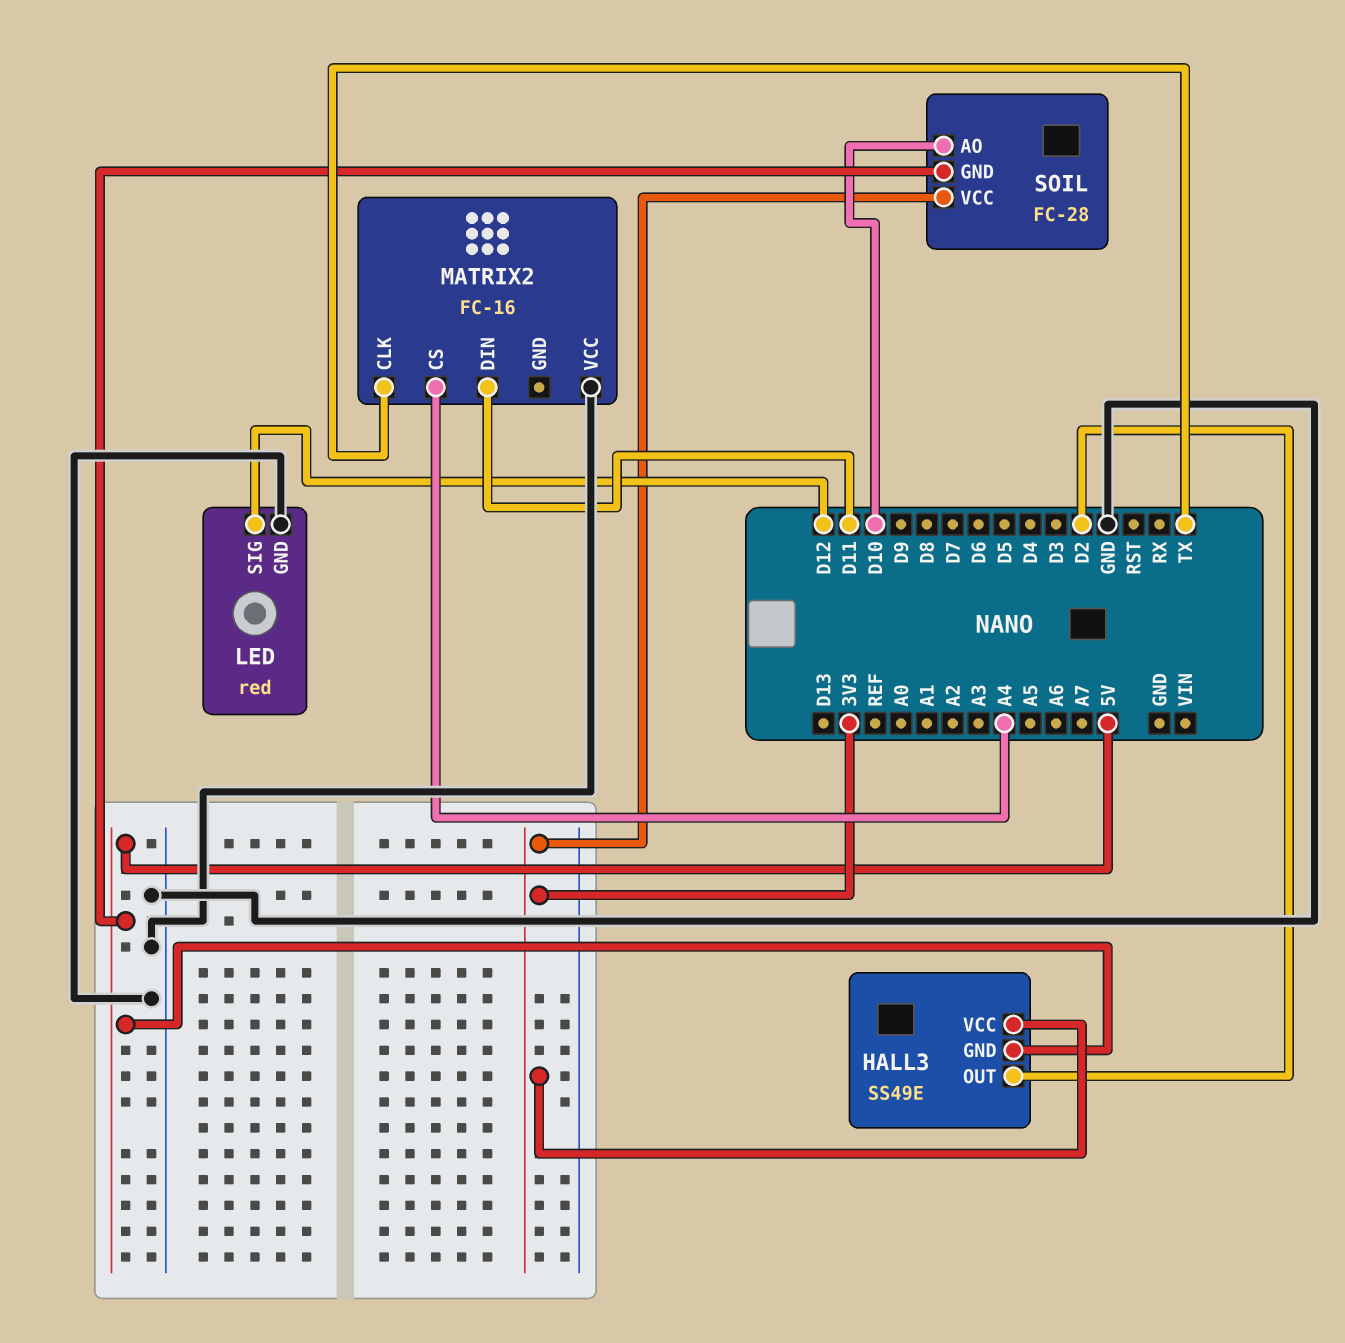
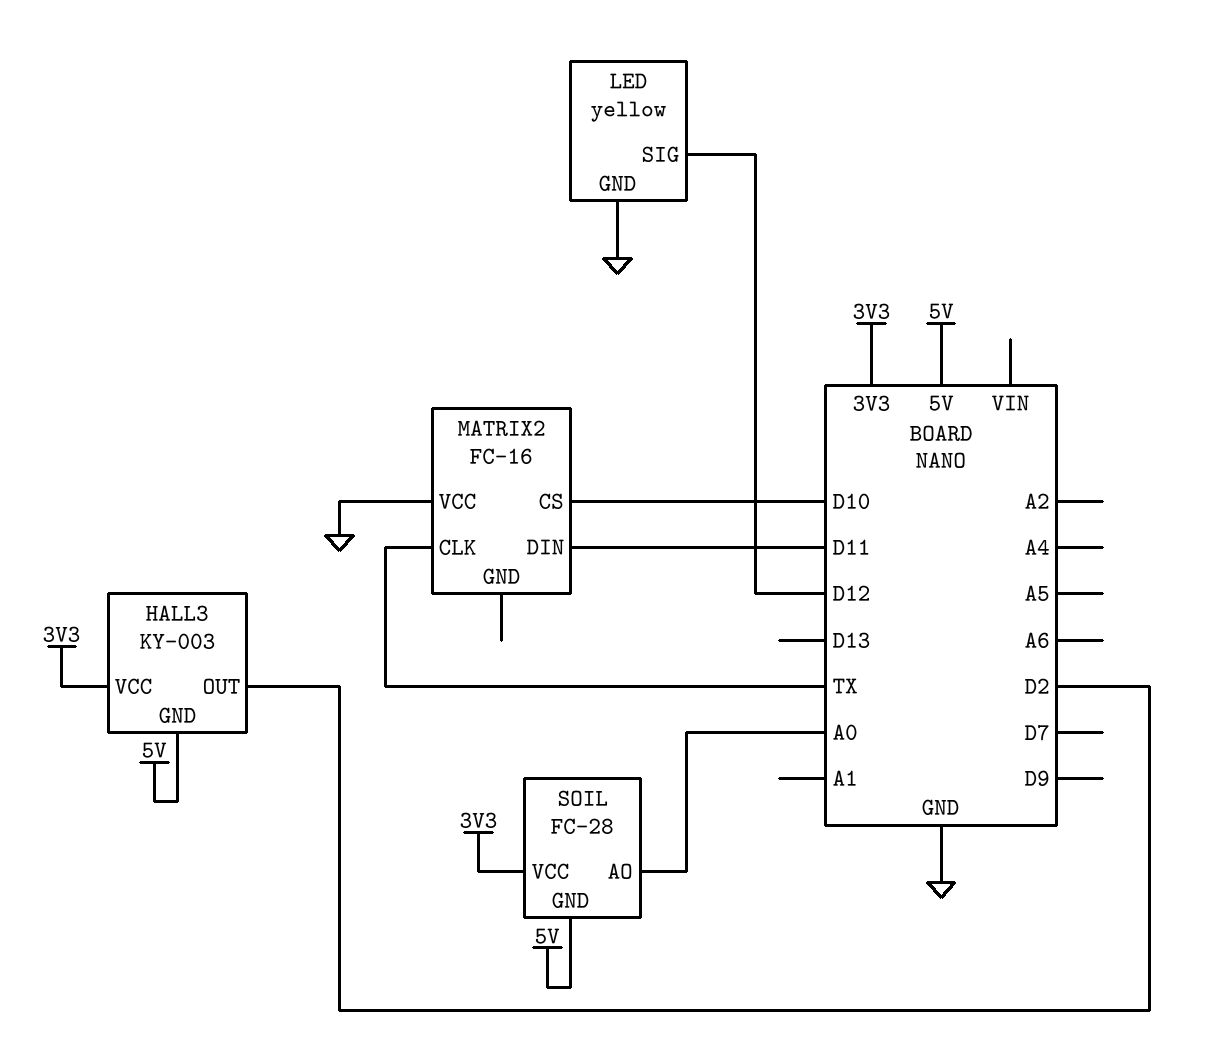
HALL3: SS49E -> KY-003
LED: red -> yellow
MATRIX2 pin CS: A4 -> D10
SOIL pin AO: D10 -> A0

